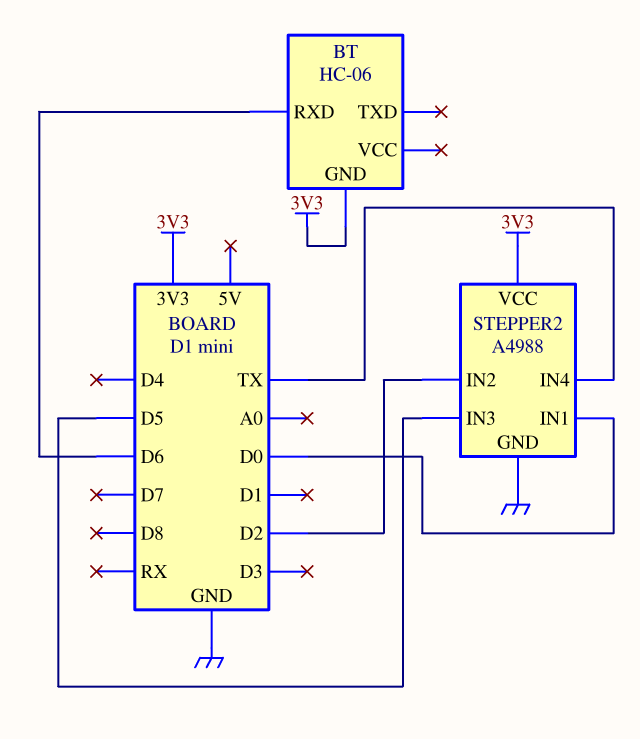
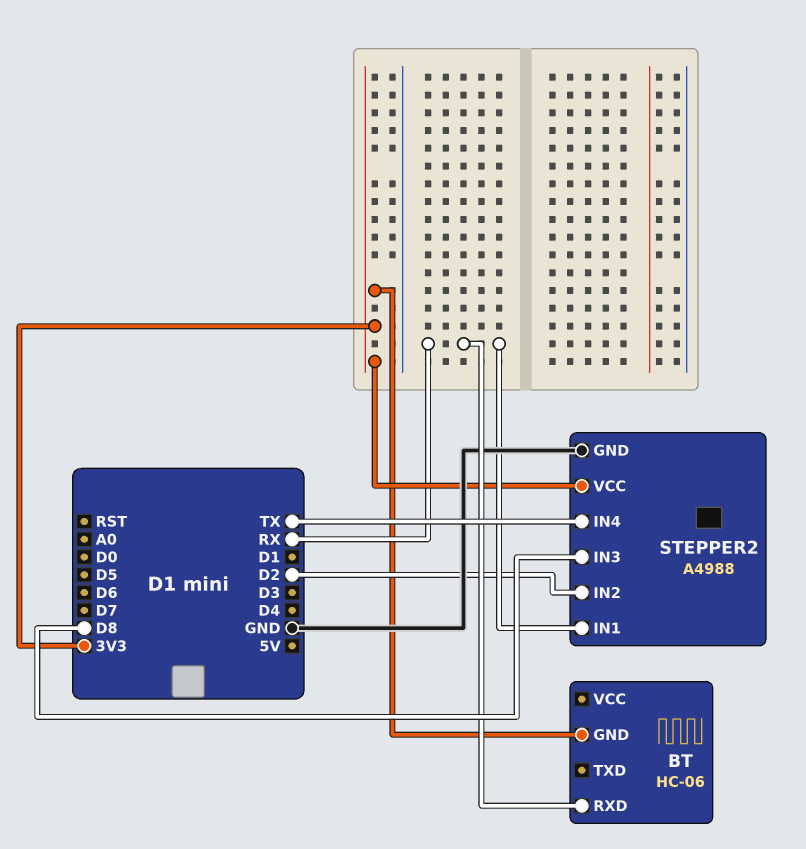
BT pin RXD: D6 -> RX
STEPPER2 pin IN1: D0 -> RX
STEPPER2 pin IN3: D5 -> D8

